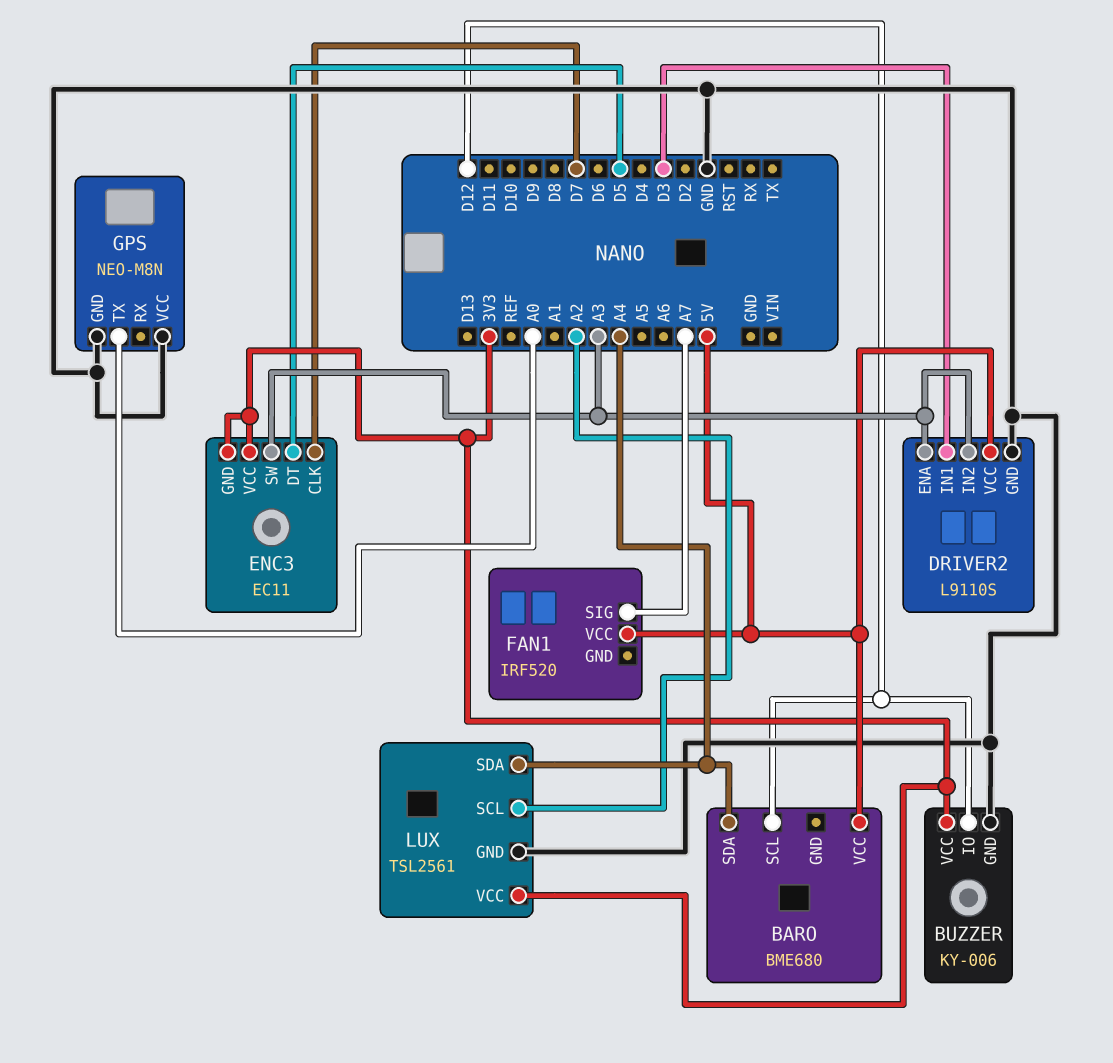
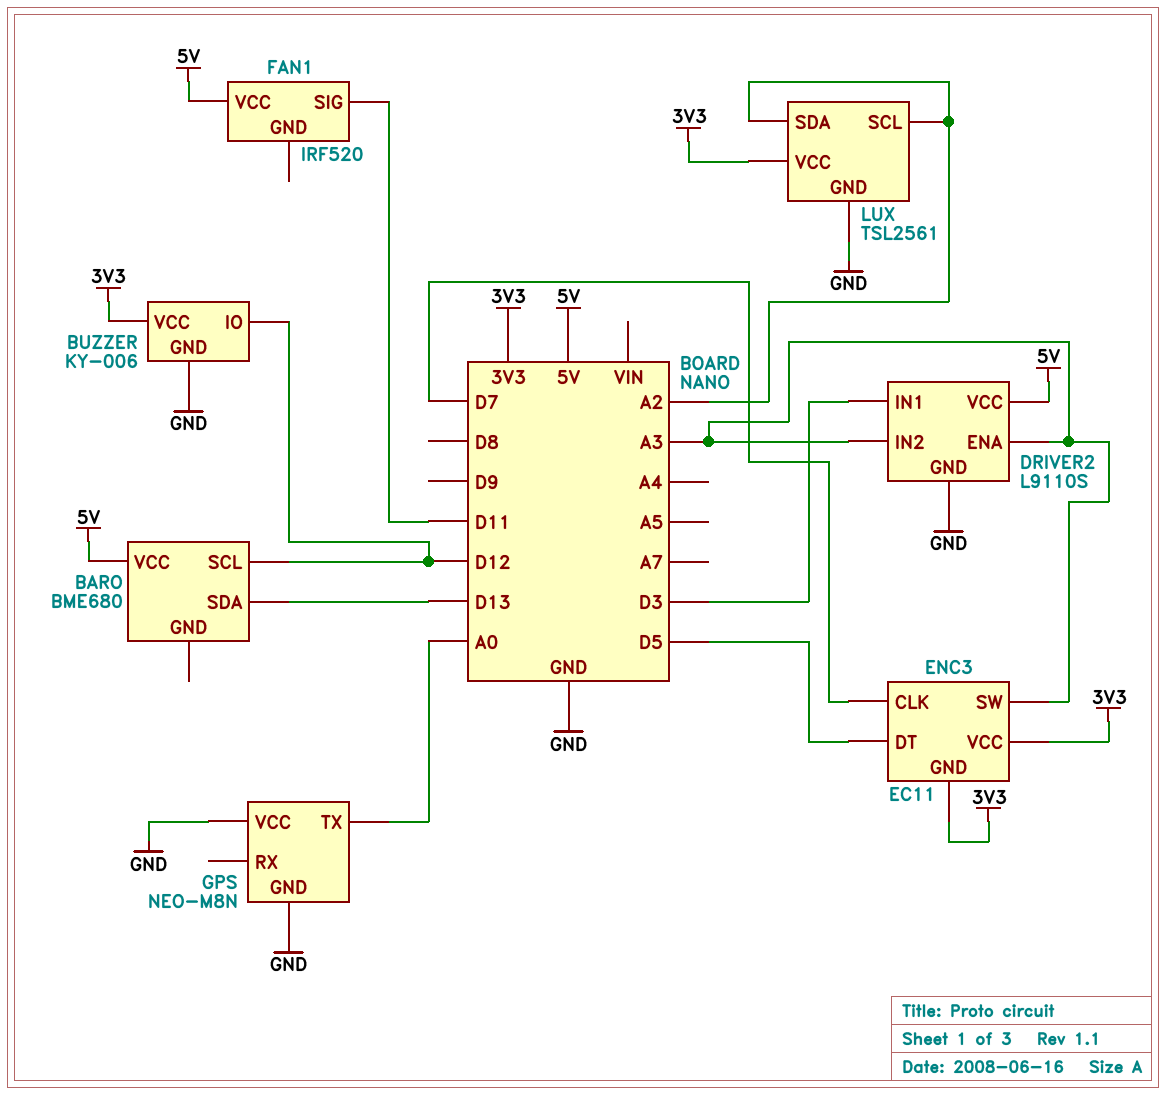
BARO pin SDA: A4 -> D13
FAN1 pin SIG: A7 -> D11
LUX pin SDA: A4 -> A2

